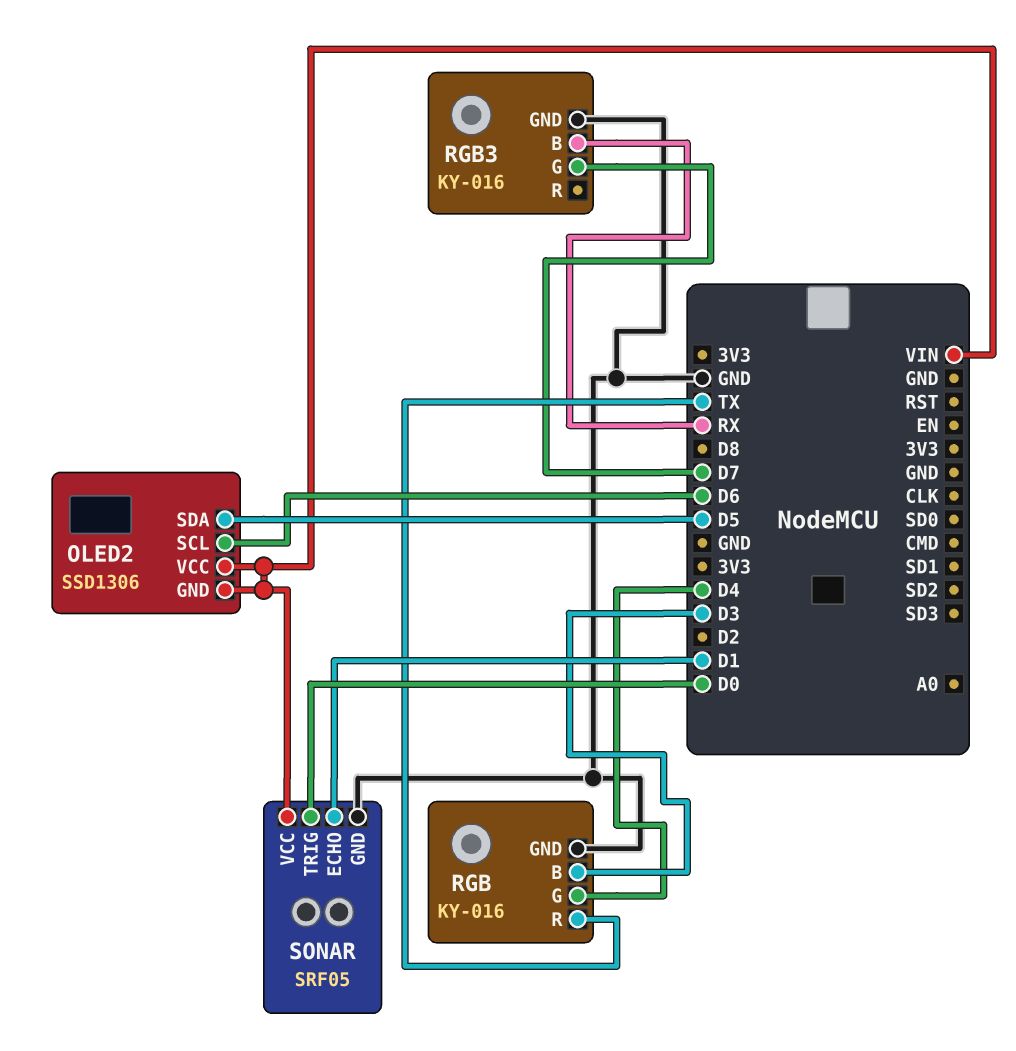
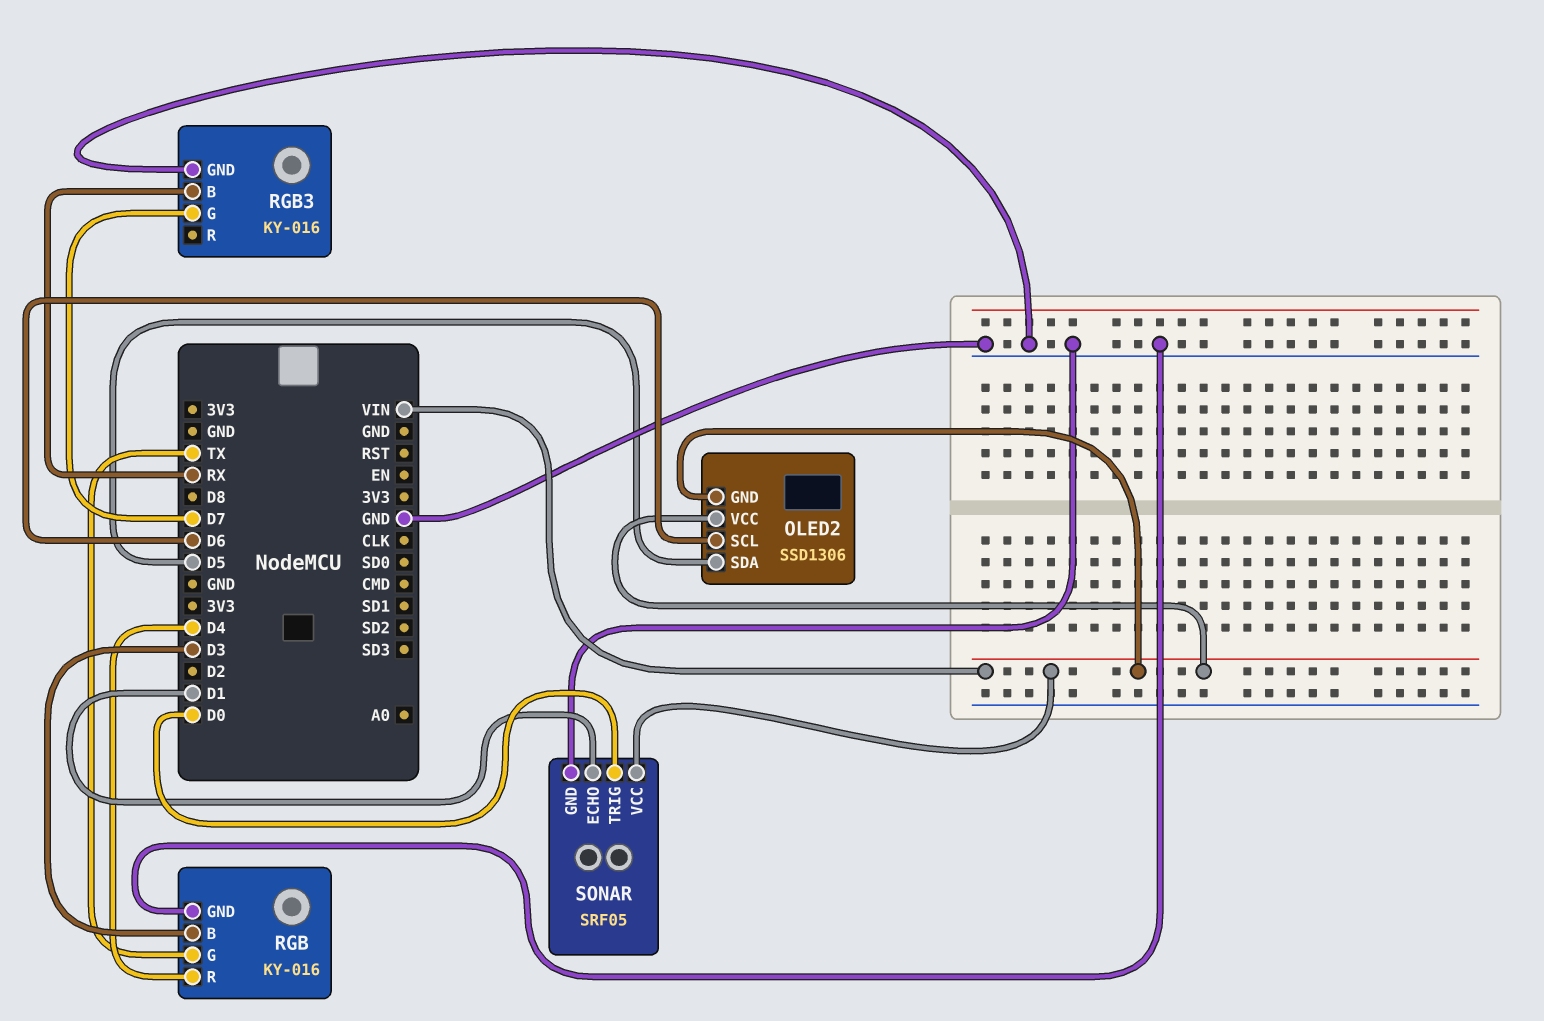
RGB pin G: D4 -> TX
RGB pin R: TX -> D4

